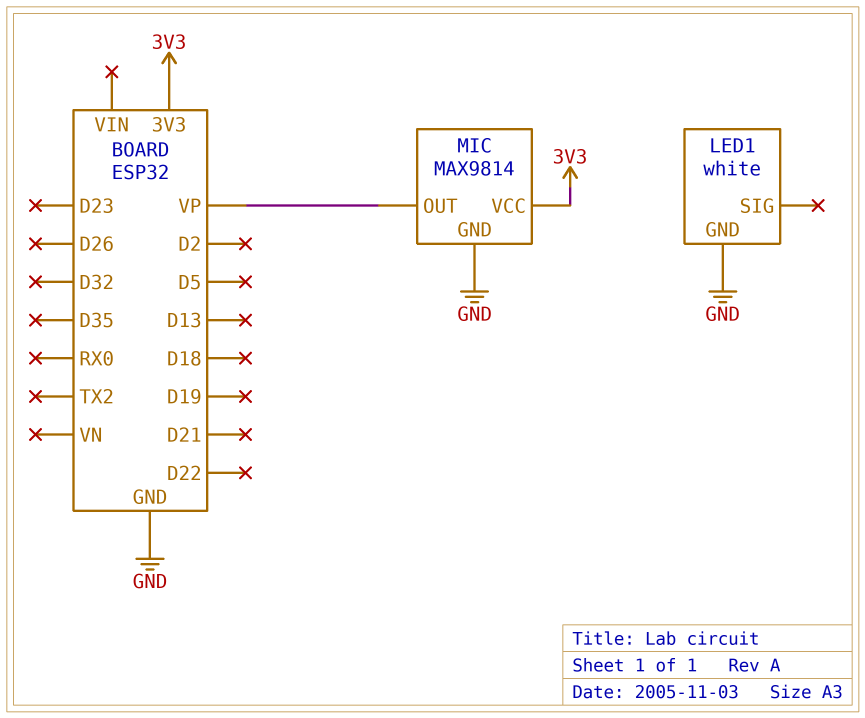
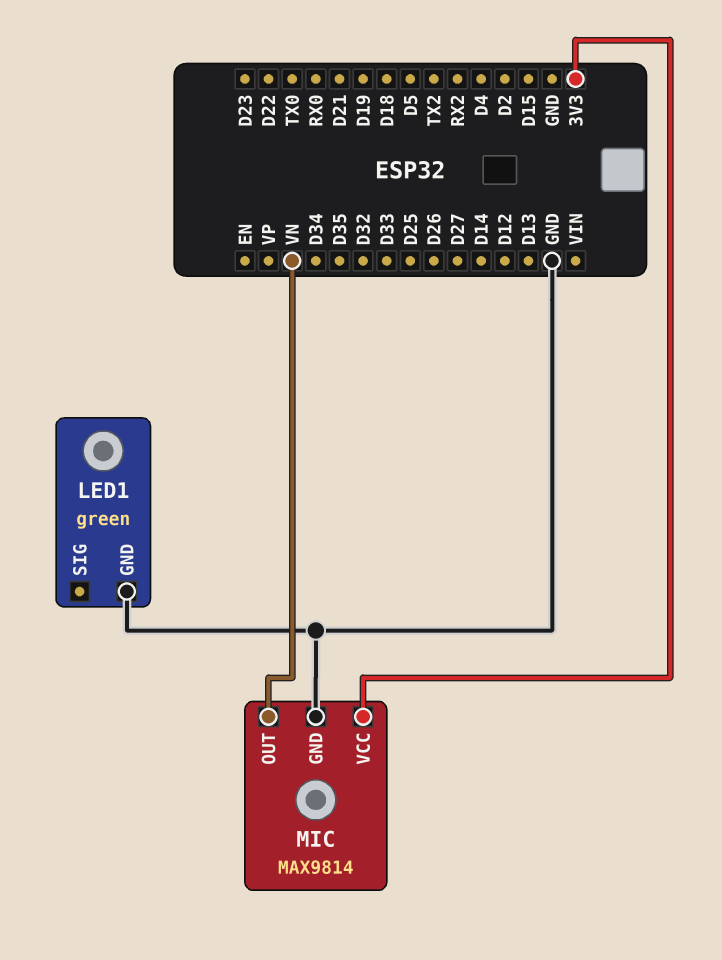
LED1: white -> green
MIC pin OUT: VP -> VN

